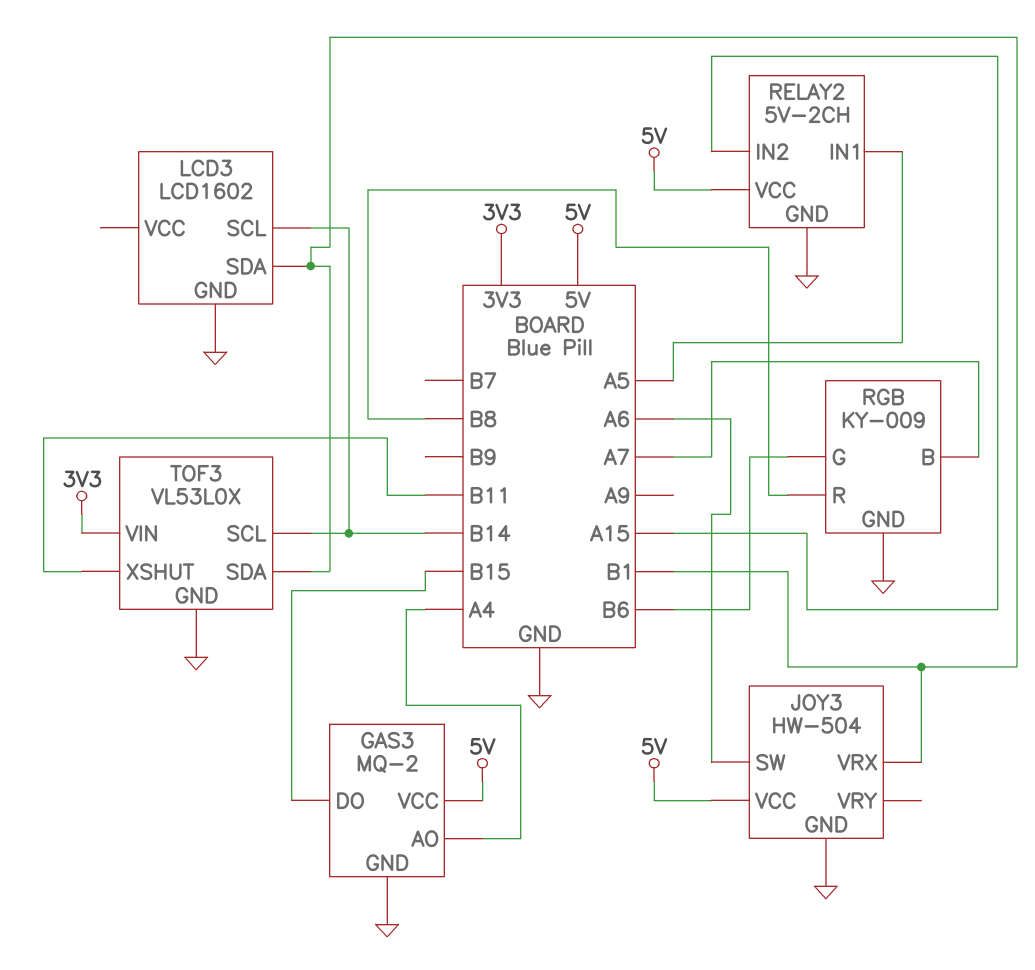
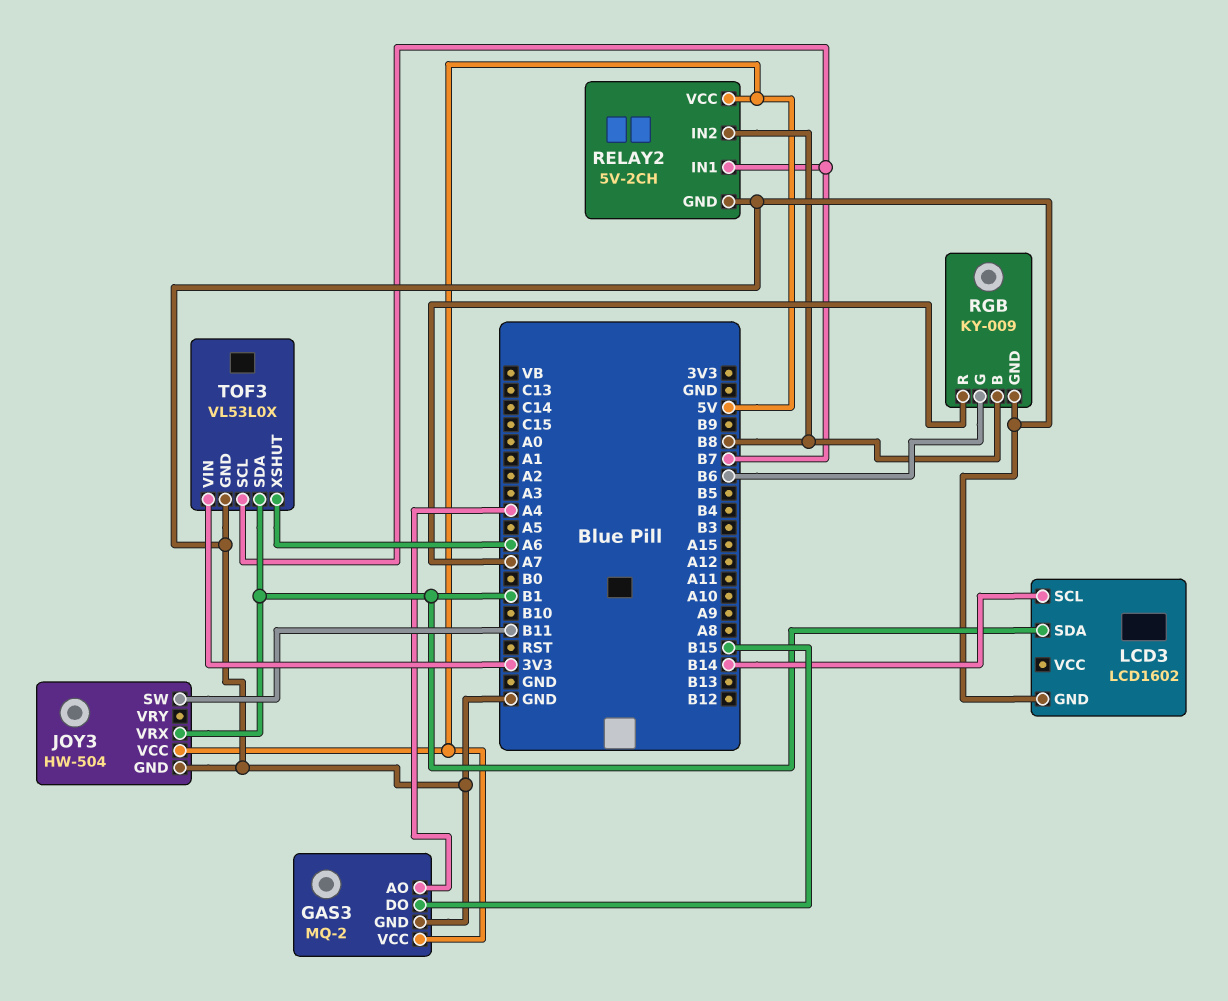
JOY3 pin SW: A6 -> B11
RELAY2 pin IN1: A5 -> B7
RELAY2 pin IN2: A15 -> B8
RGB pin B: A7 -> B8
RGB pin R: B8 -> A7
TOF3 pin SCL: B14 -> B7
TOF3 pin XSHUT: B11 -> A6

